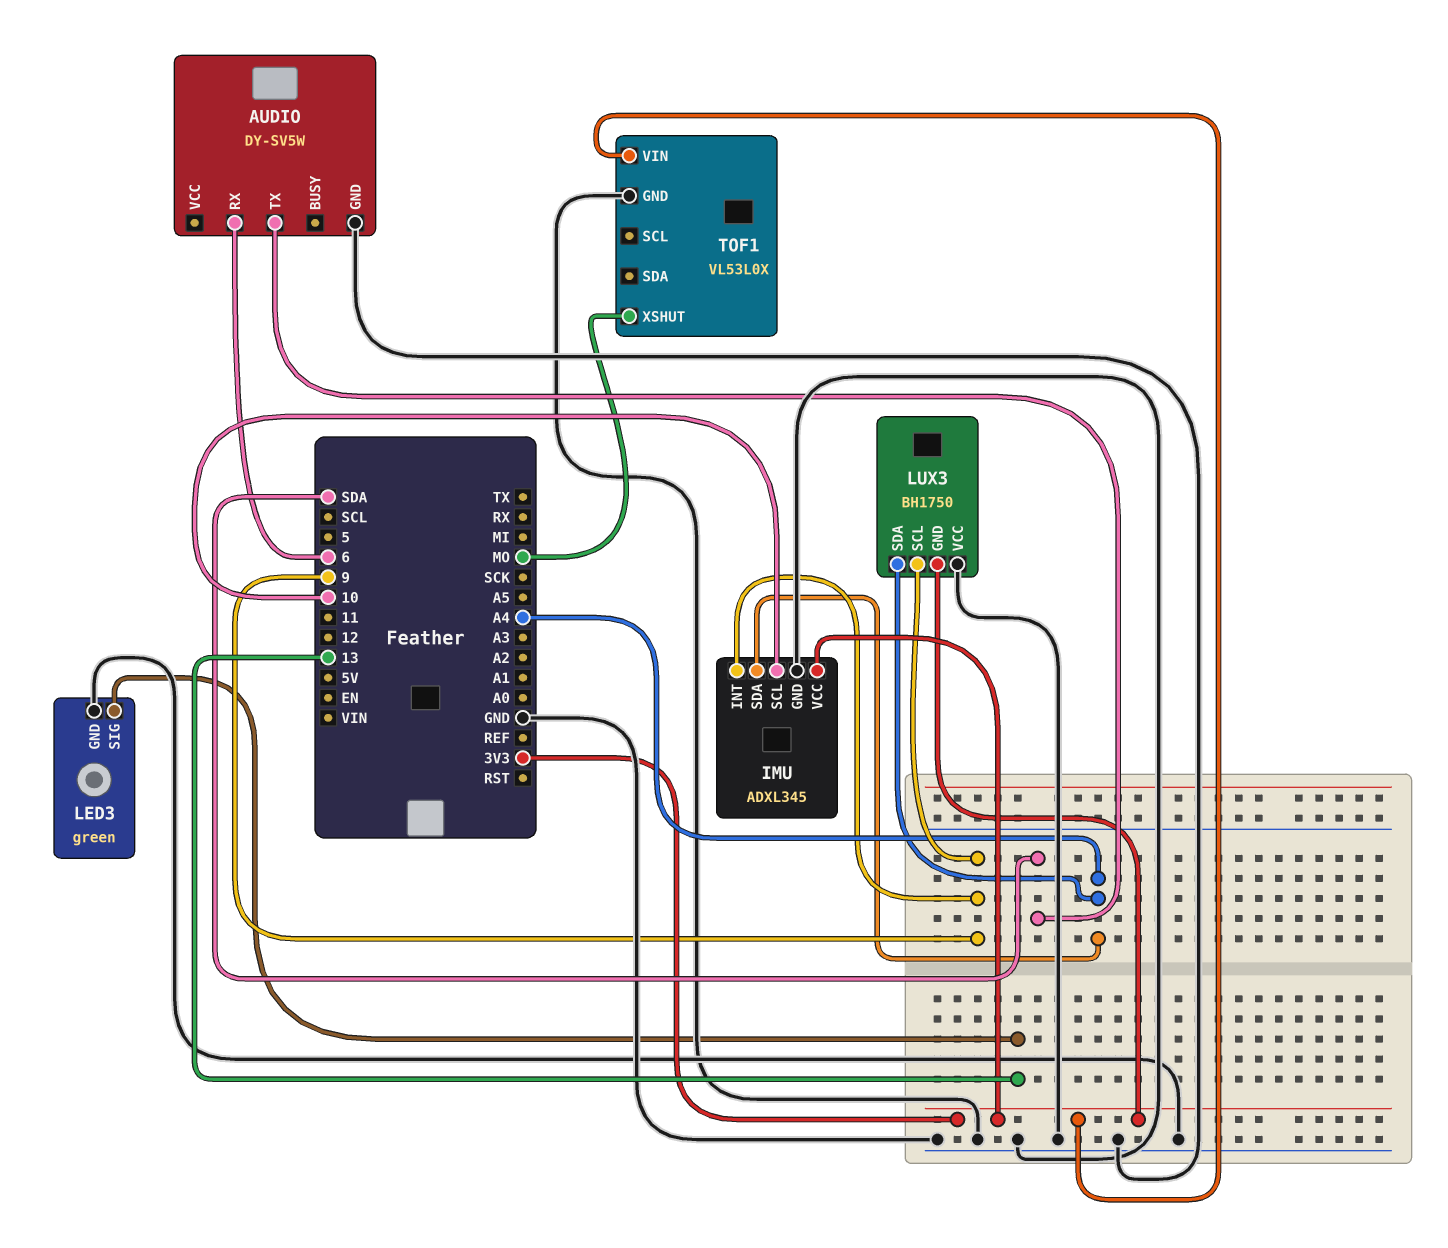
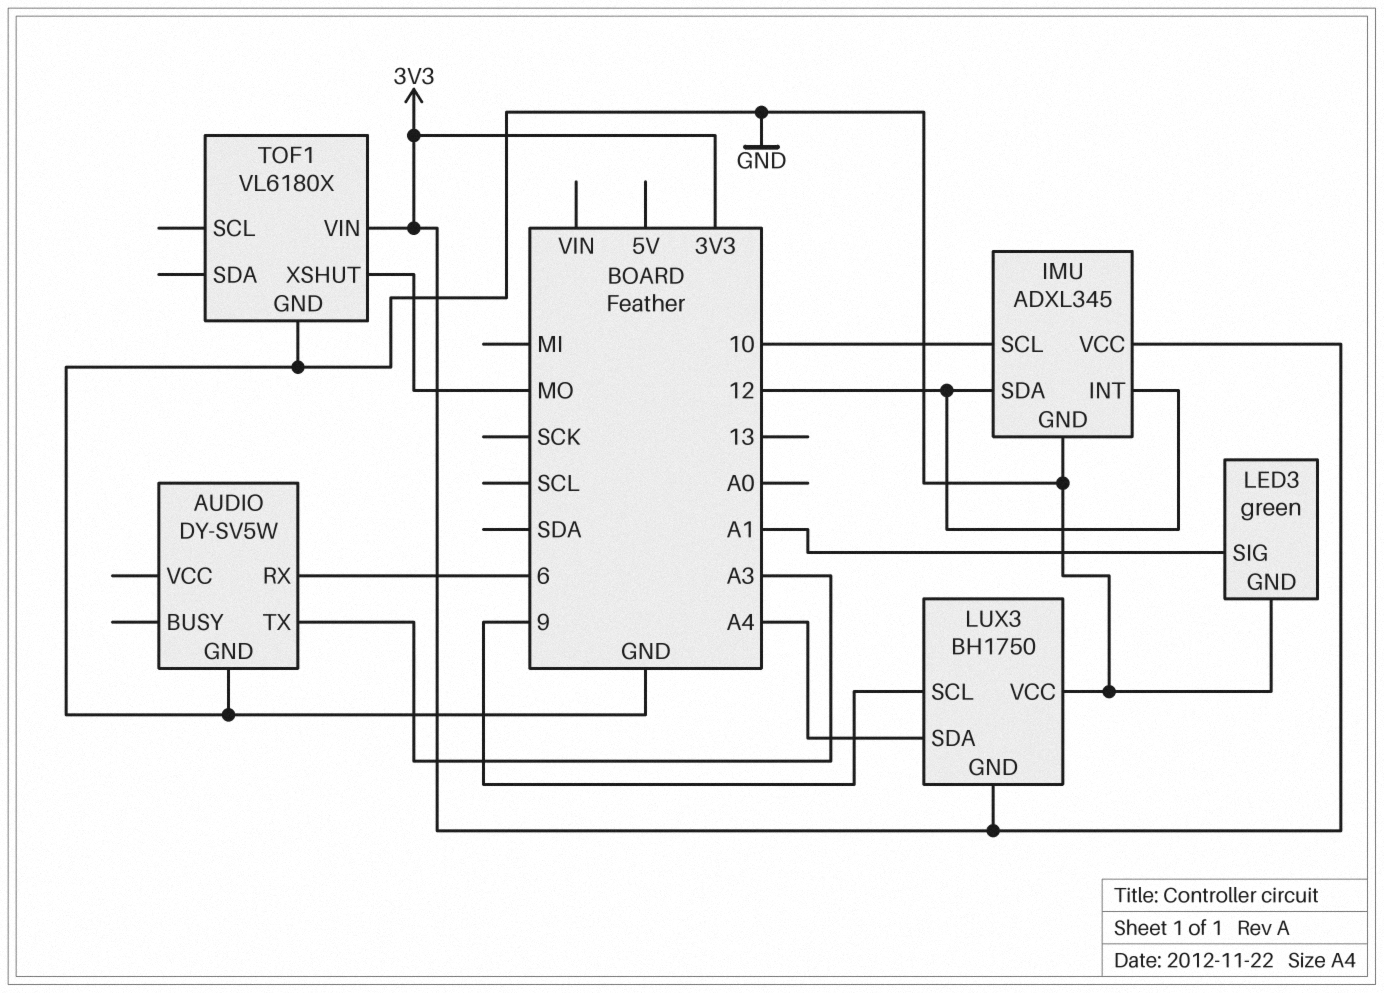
AUDIO pin TX: SDA -> A3
IMU pin INT: 9 -> 12
IMU pin SDA: A4 -> 12
LED3 pin SIG: 13 -> A1
TOF1: VL53L0X -> VL6180X

